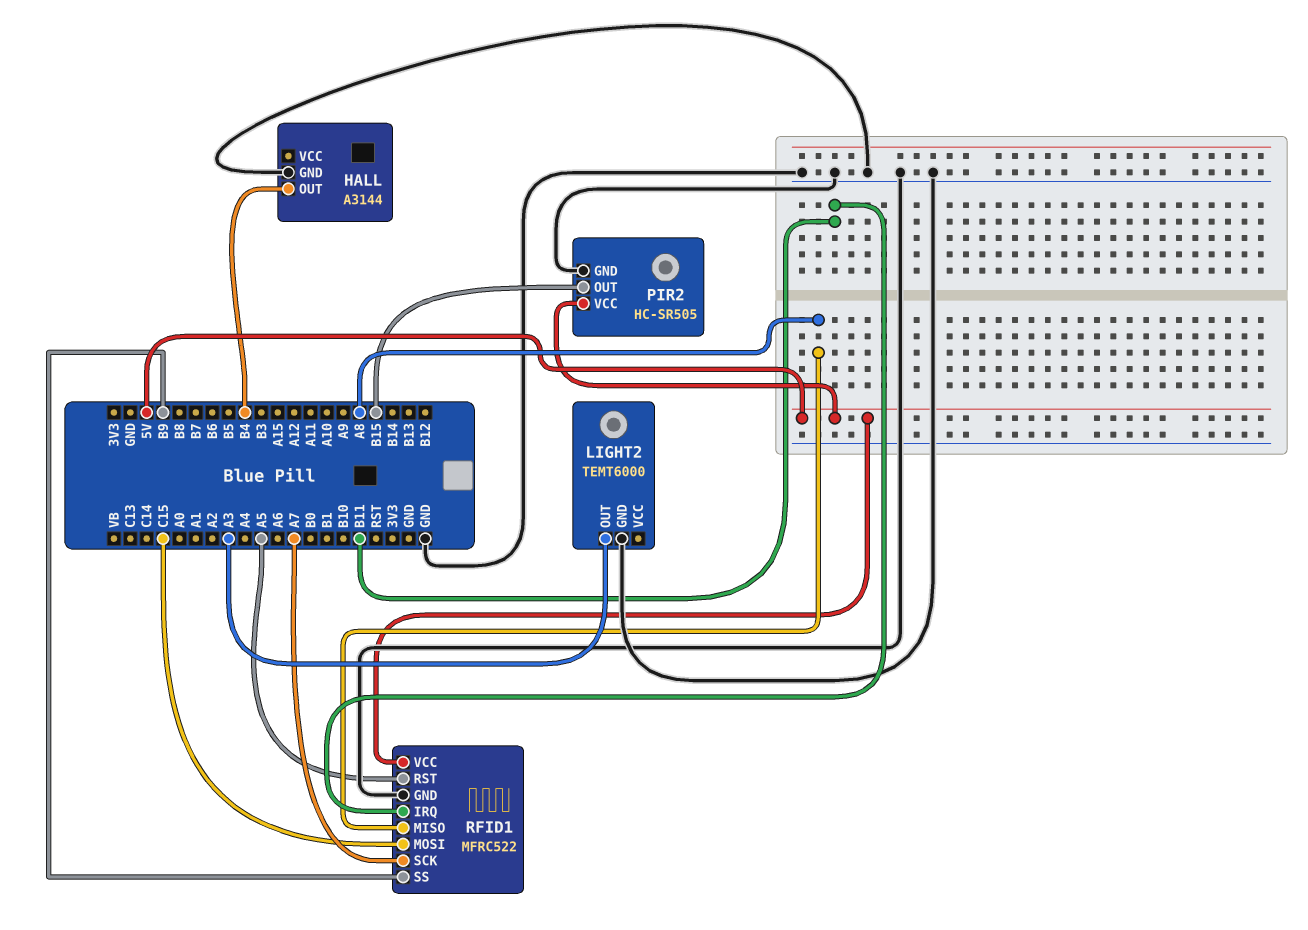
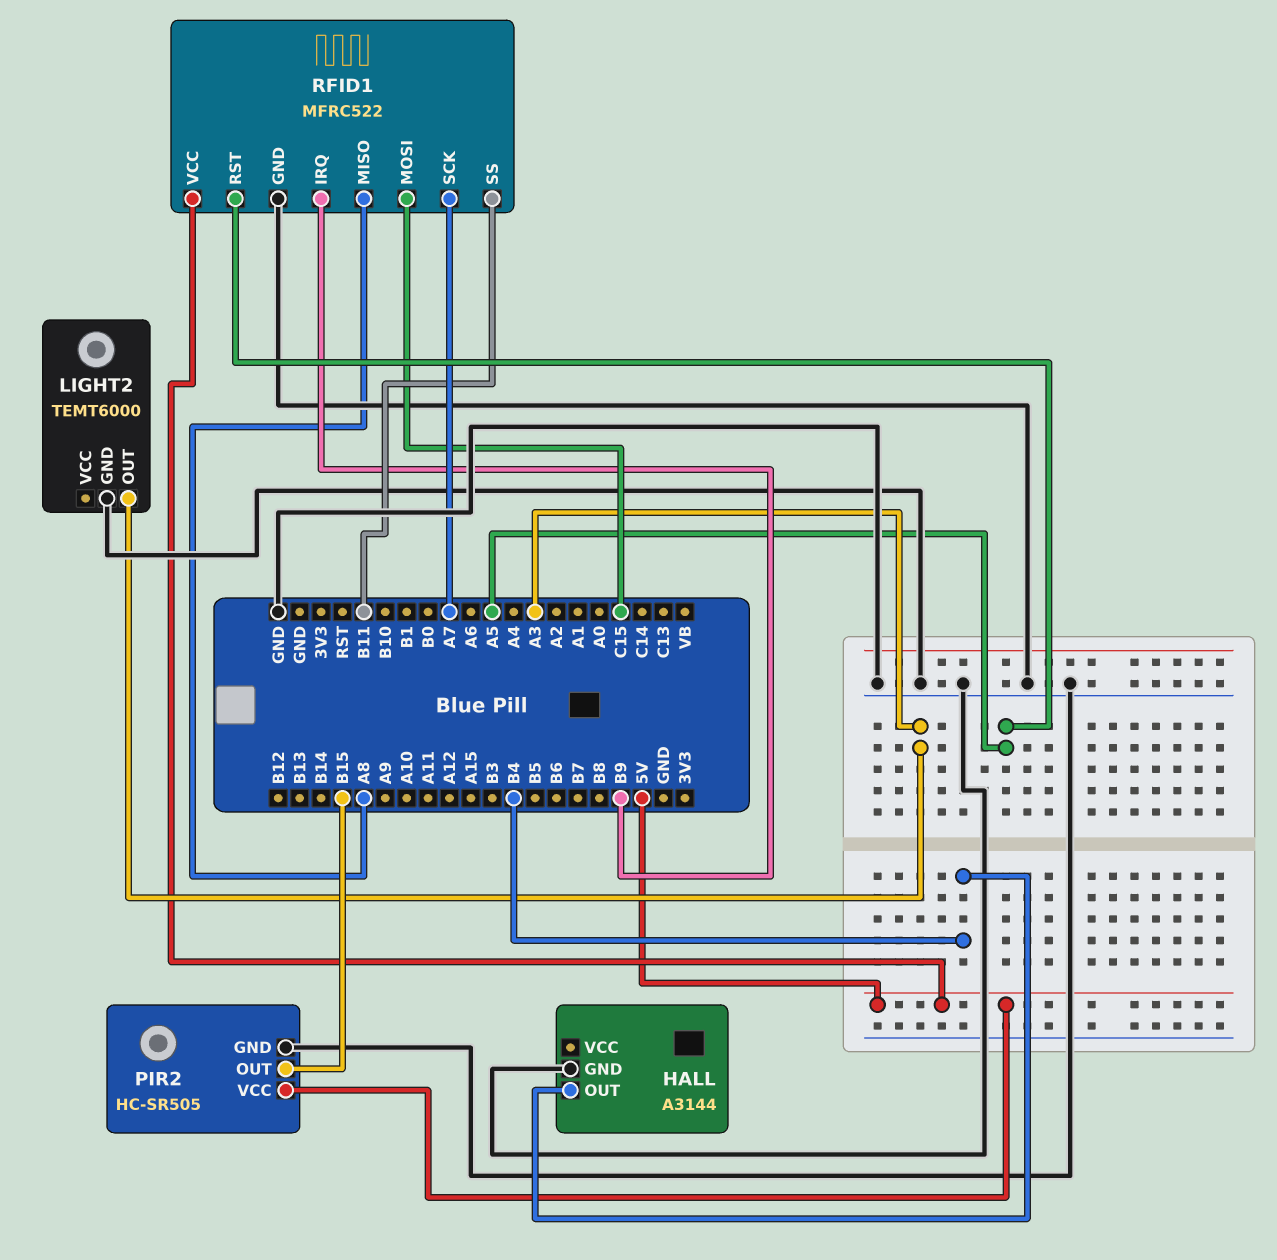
RFID1 pin IRQ: B11 -> B9
RFID1 pin SS: B9 -> B11

